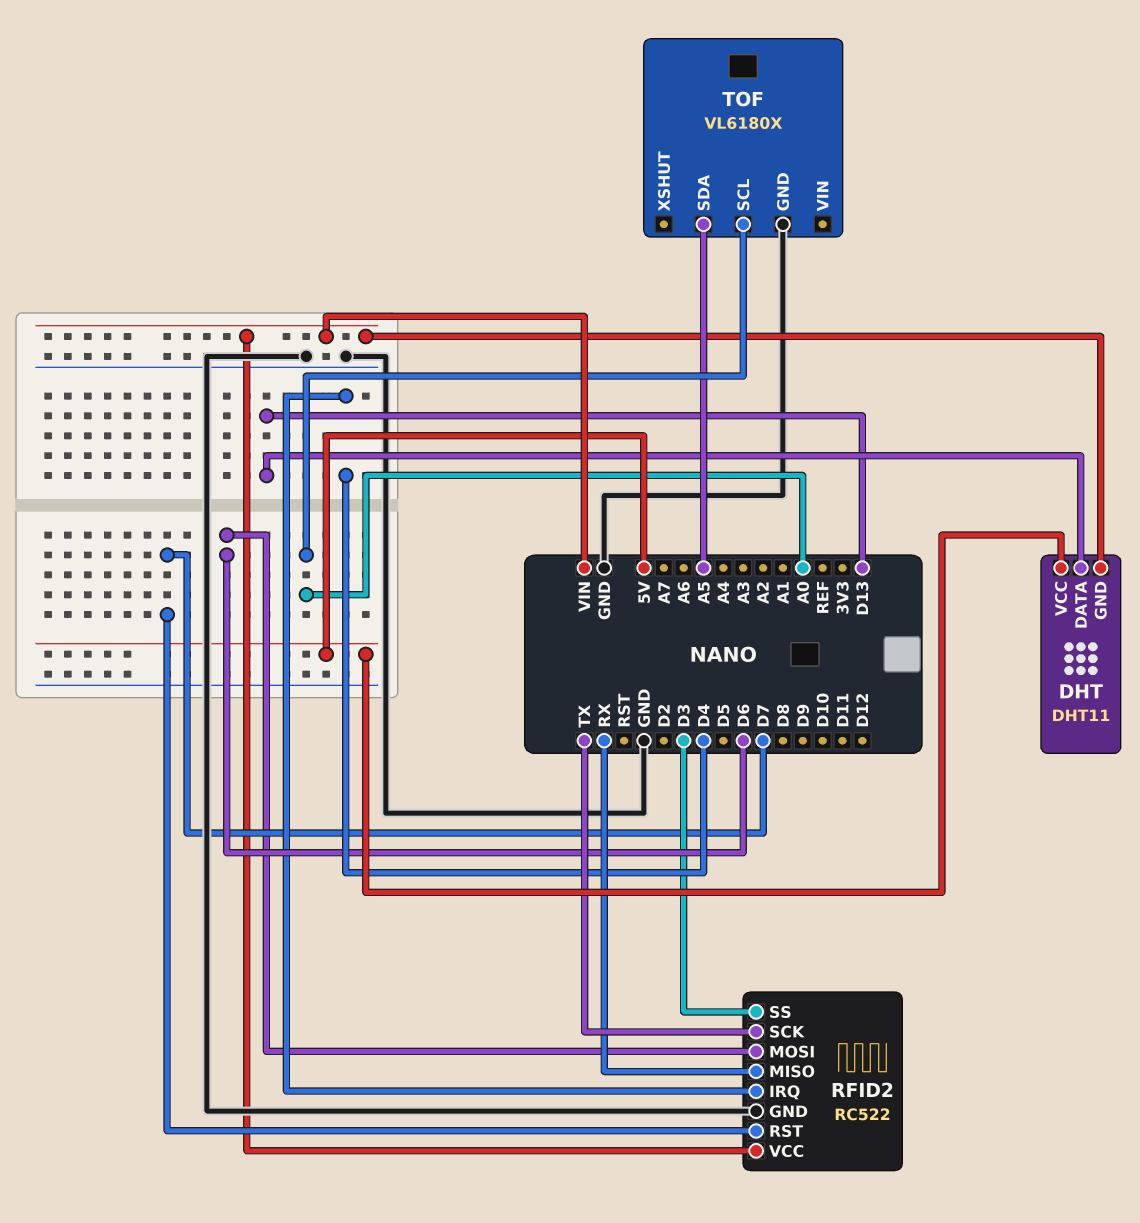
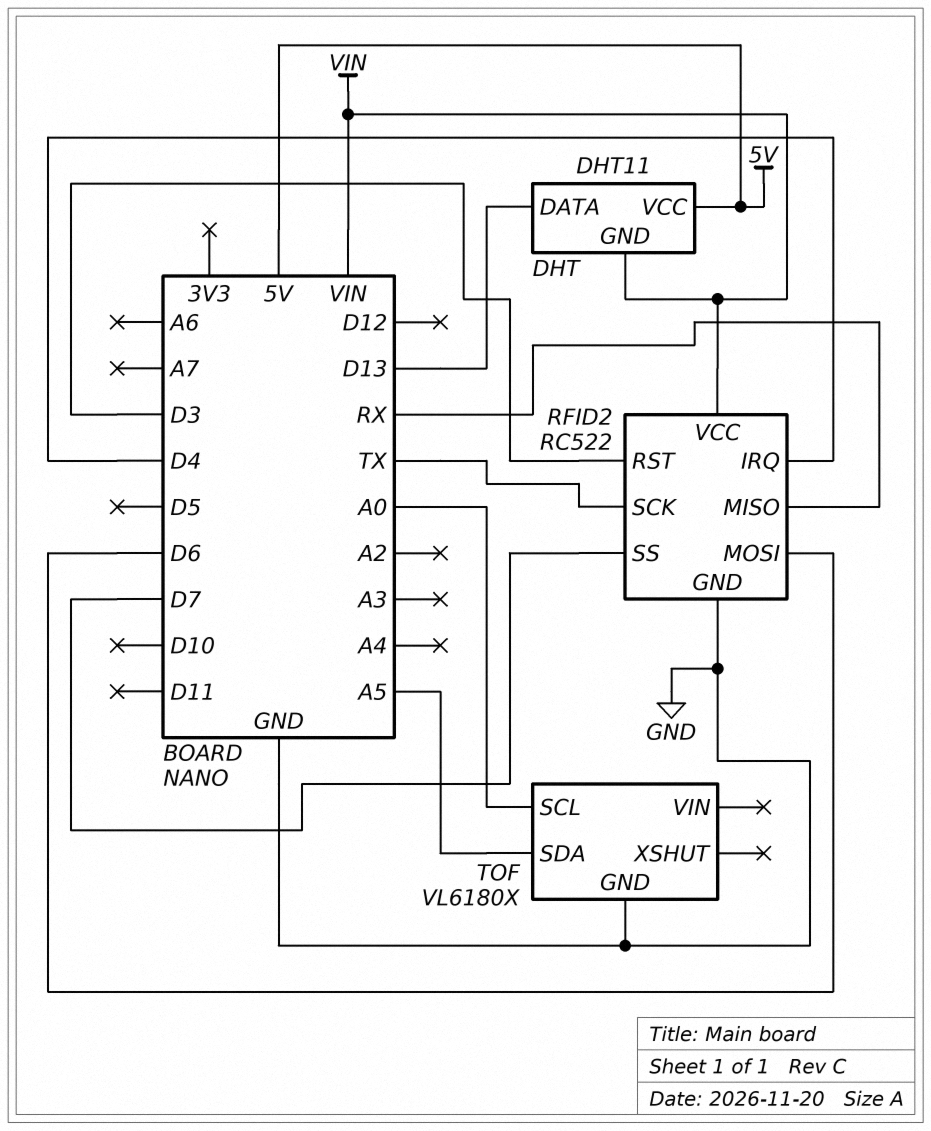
RFID2 pin RST: D7 -> D3
RFID2 pin SS: D3 -> D7

